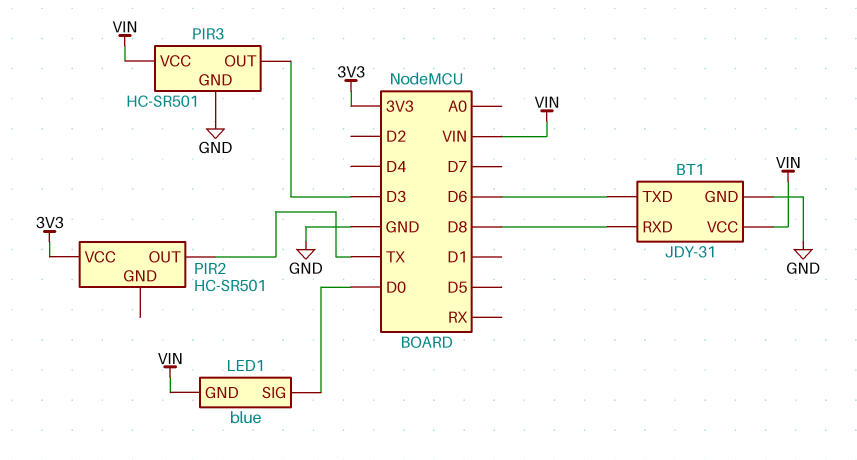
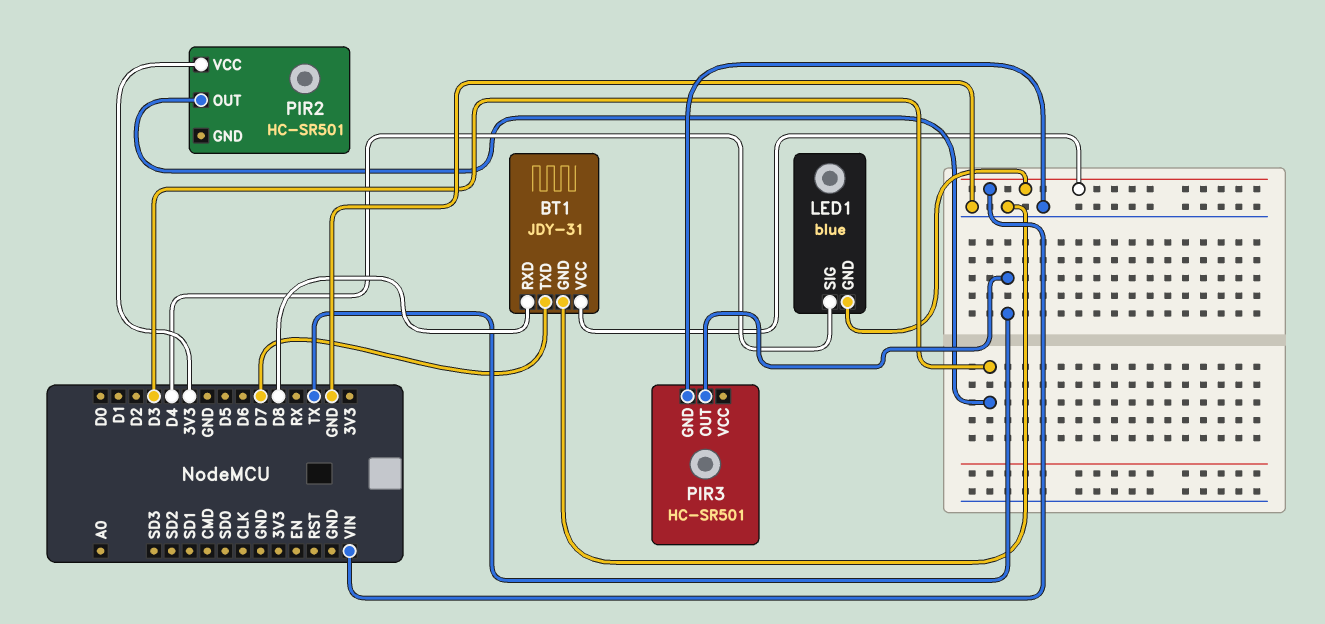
BT1 pin TXD: D6 -> D7
LED1 pin SIG: D0 -> D4
PIR2 pin OUT: TX -> D3
PIR3 pin OUT: D3 -> TX
PIR3 pin VCC: VIN -> none

